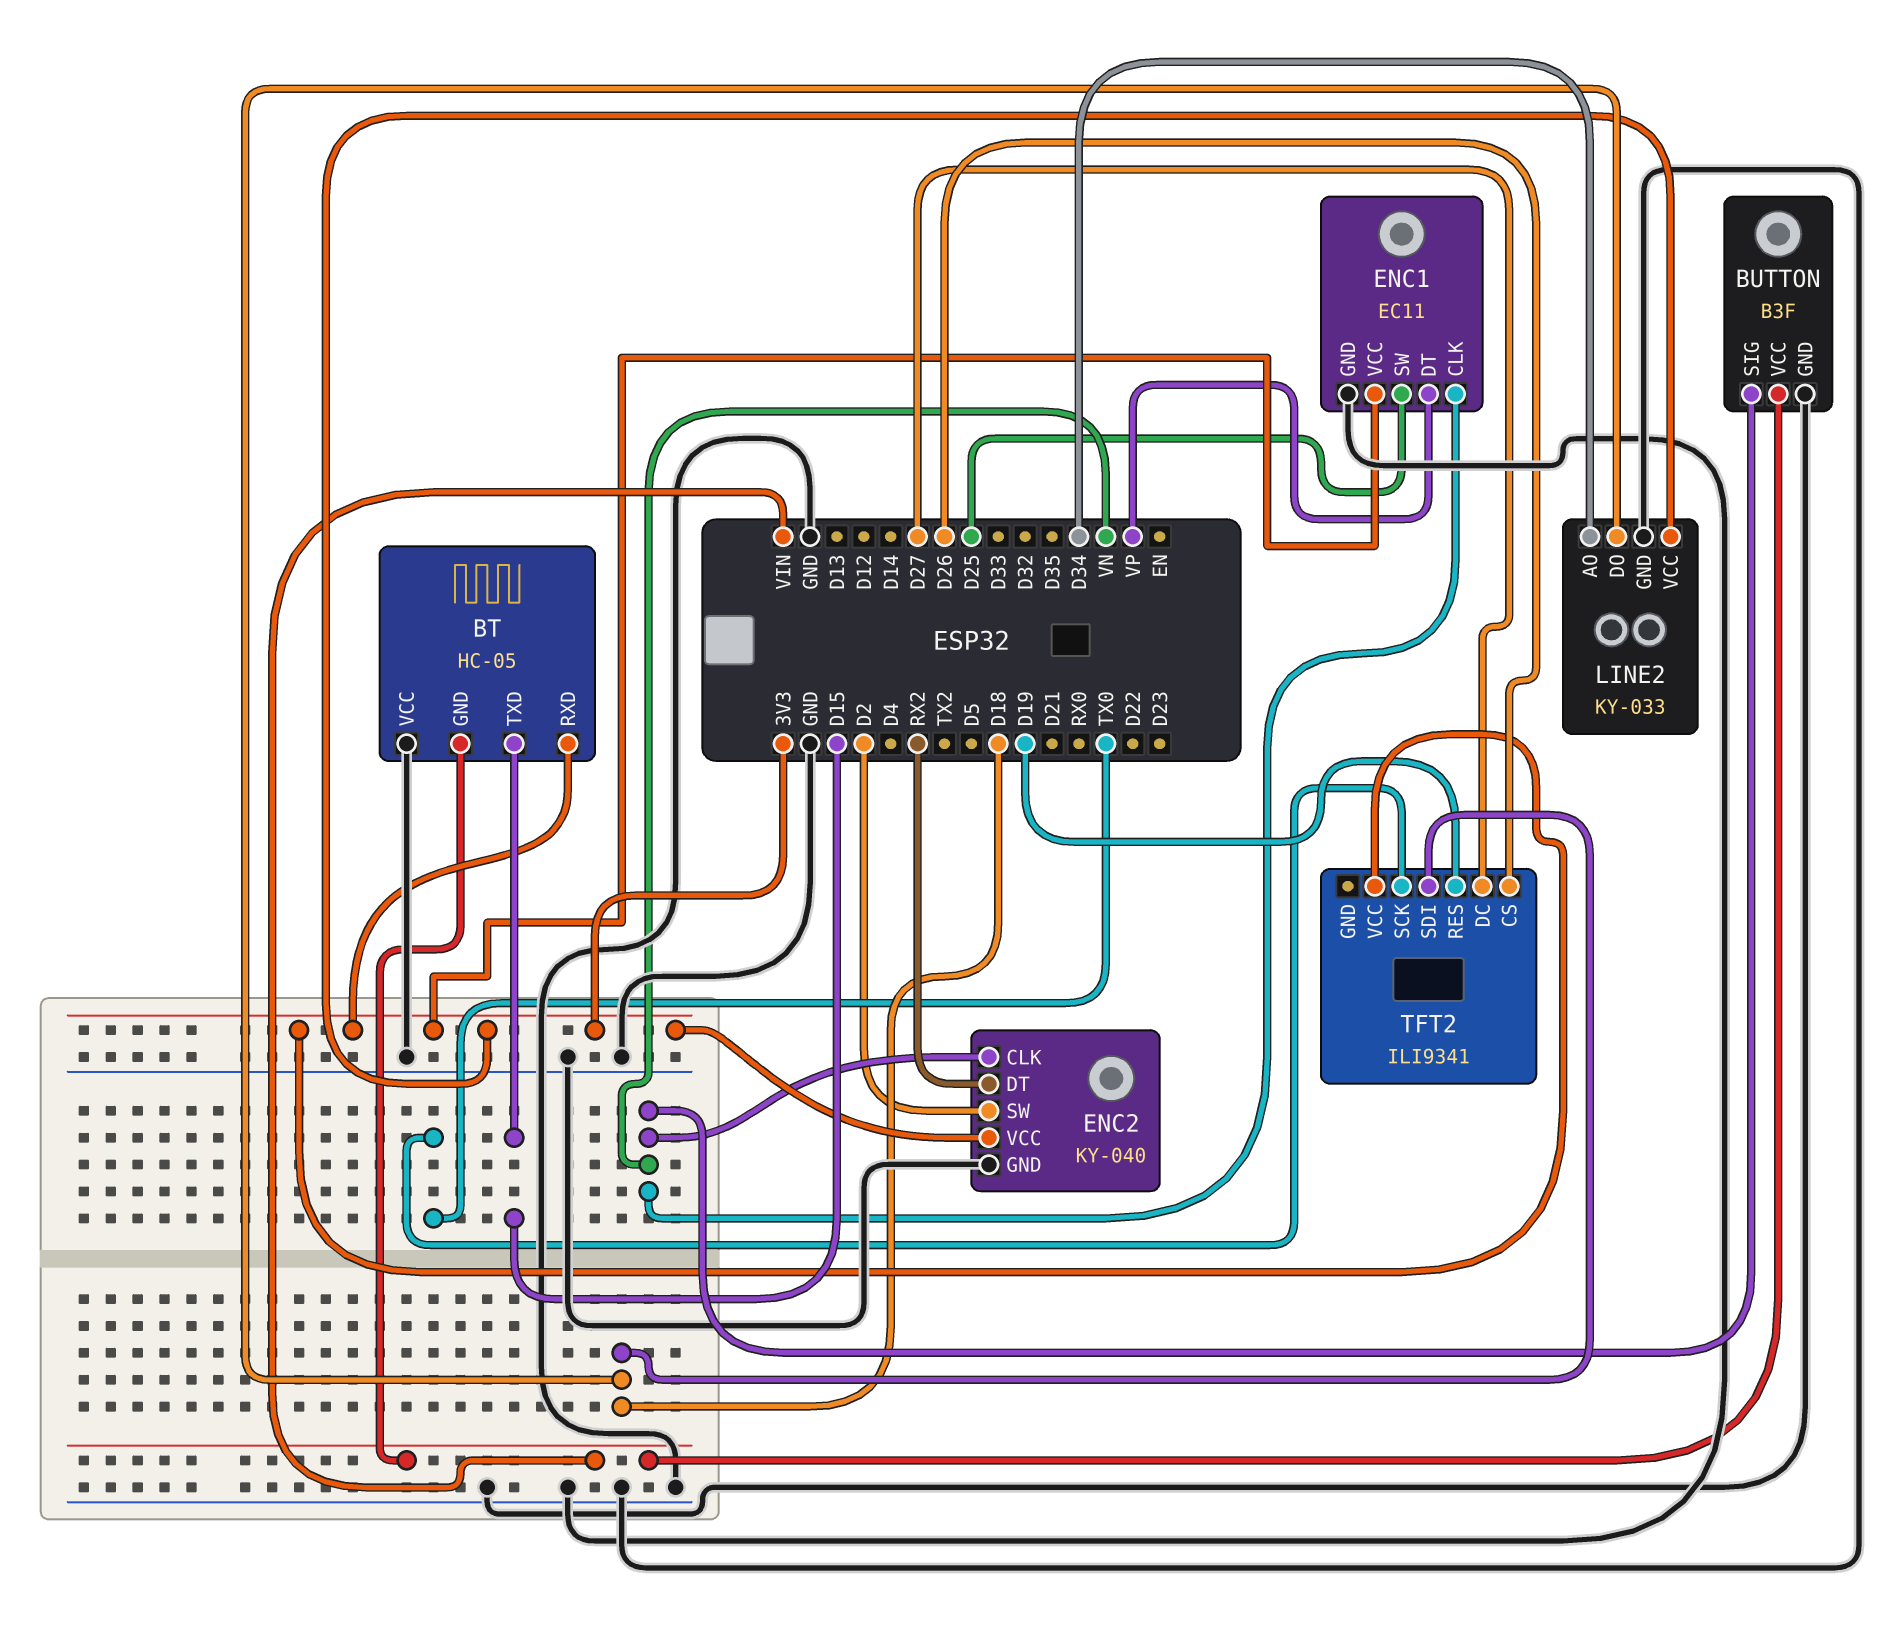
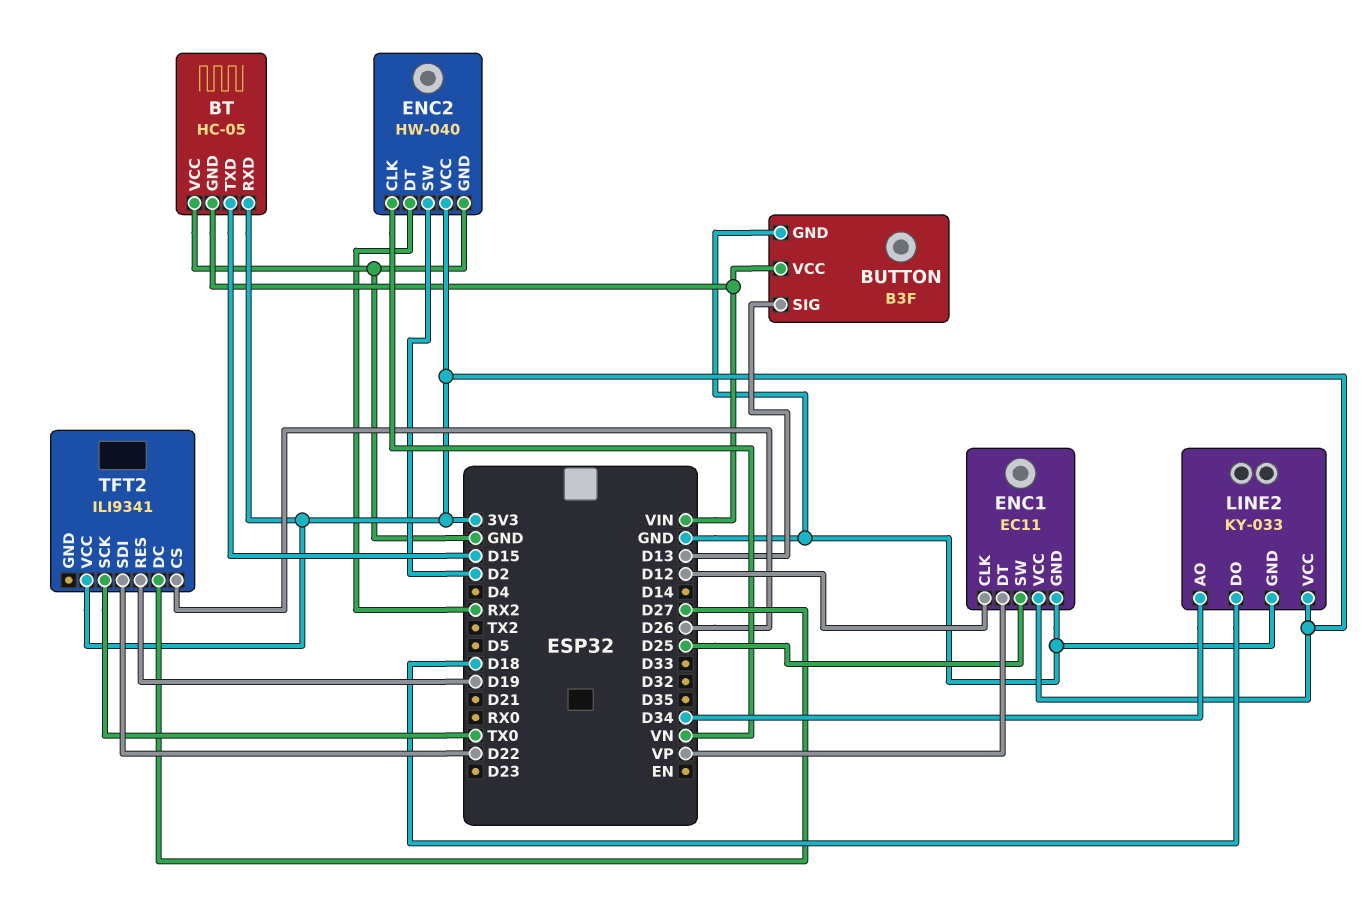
BUTTON pin SIG: VN -> D13
ENC1 pin CLK: VN -> D12
ENC2: KY-040 -> HW-040
TFT2 pin SDI: D18 -> D22

